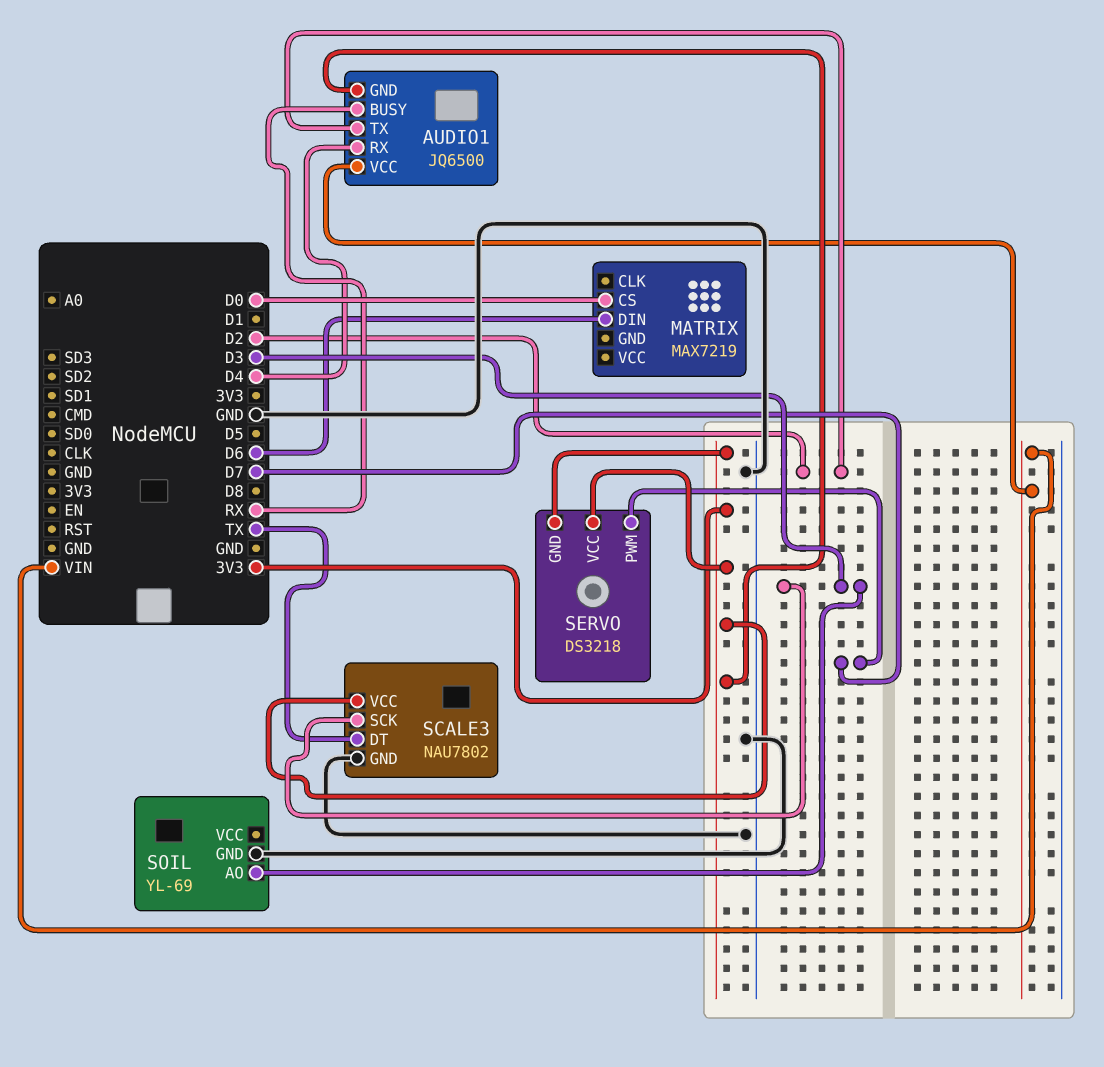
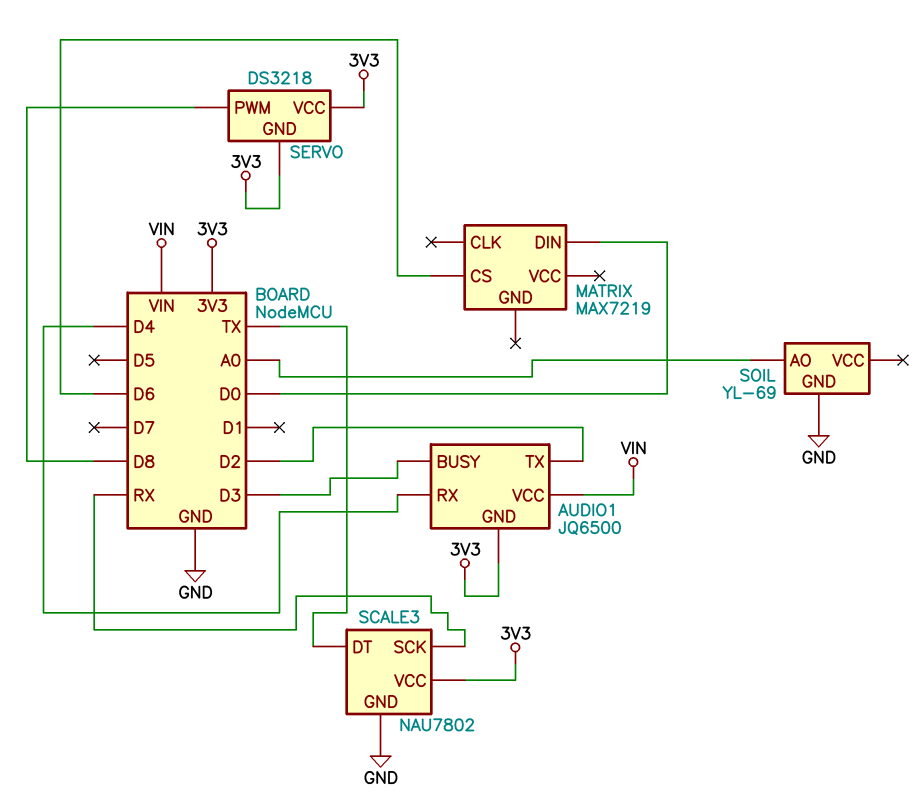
AUDIO1 pin BUSY: RX -> D3
MATRIX pin CS: D0 -> D6
MATRIX pin DIN: D6 -> D0
SCALE3 pin SCK: D3 -> RX
SERVO pin PWM: D7 -> D8
SOIL pin AO: D3 -> A0

